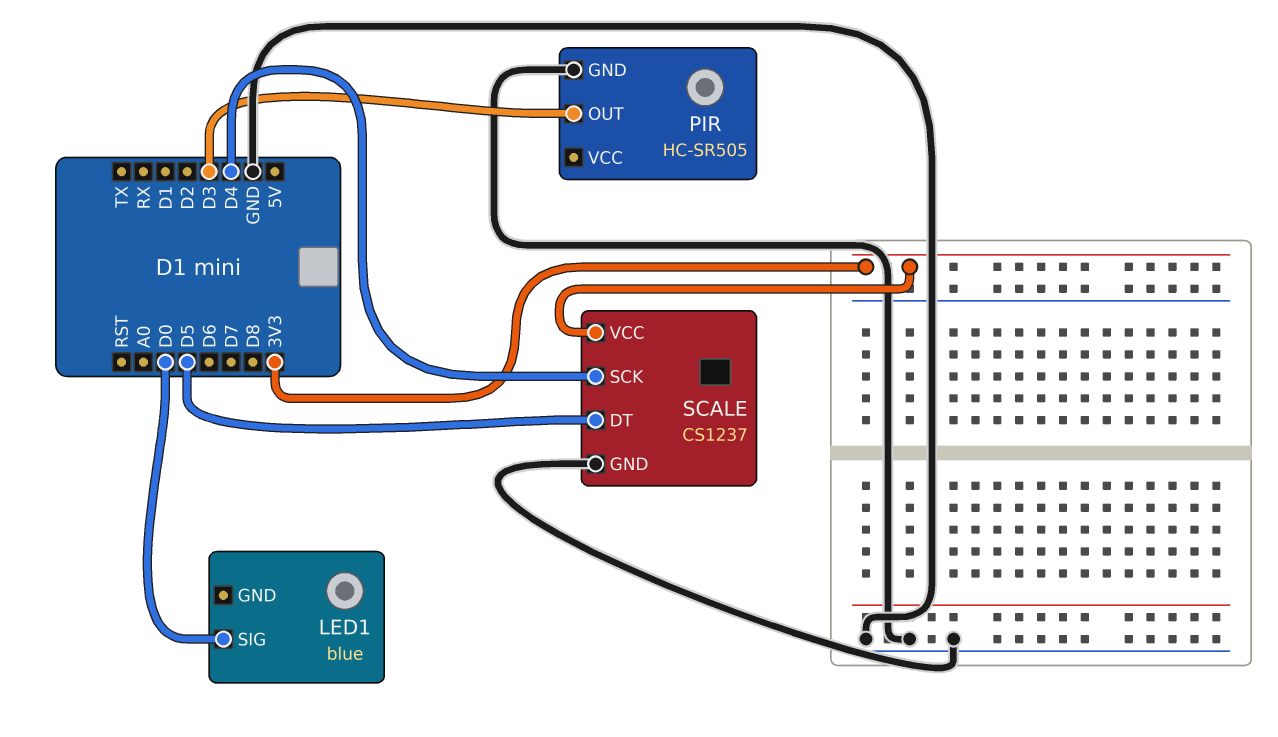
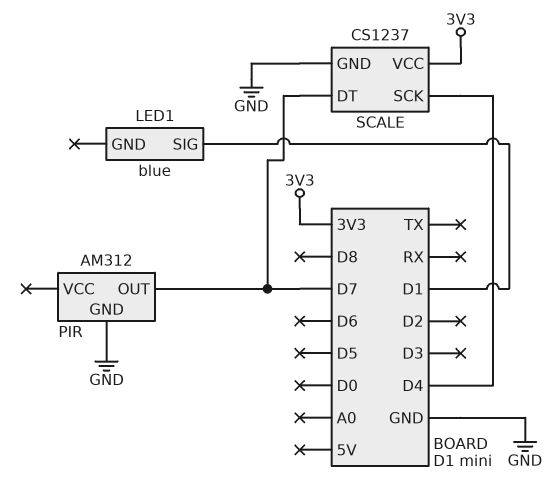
LED1 pin SIG: D0 -> D1
PIR: HC-SR505 -> AM312
PIR pin OUT: D3 -> D7
SCALE pin DT: D5 -> D7

